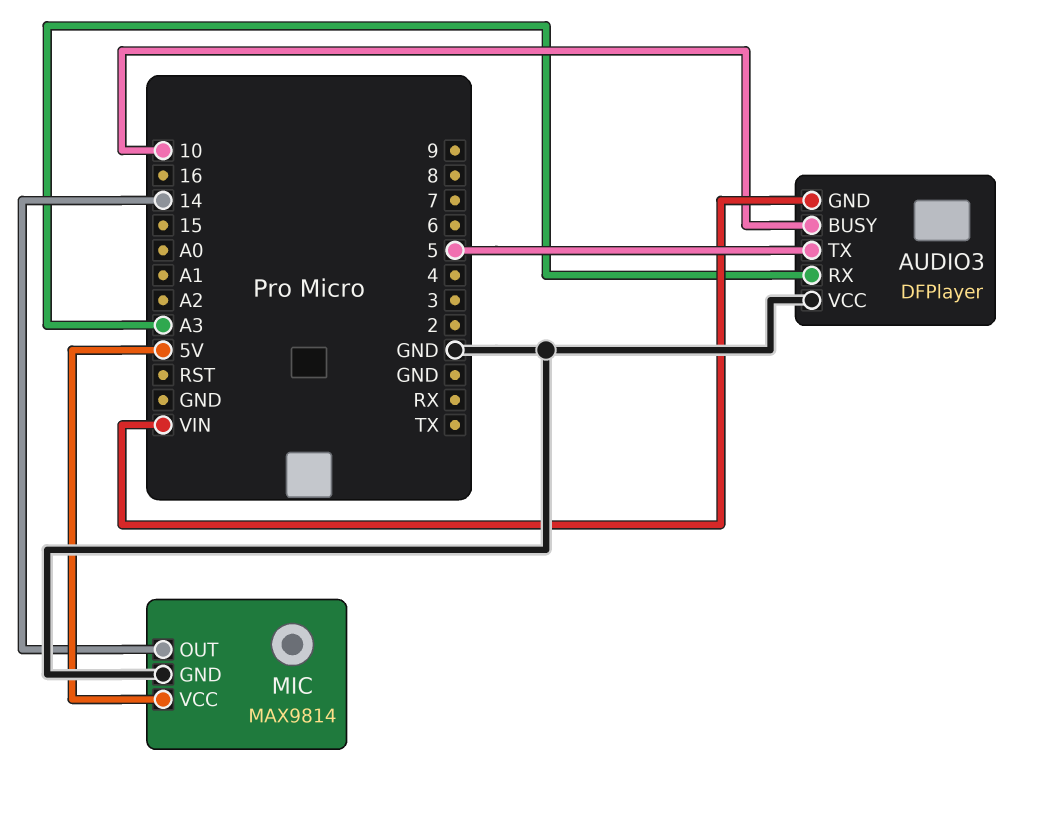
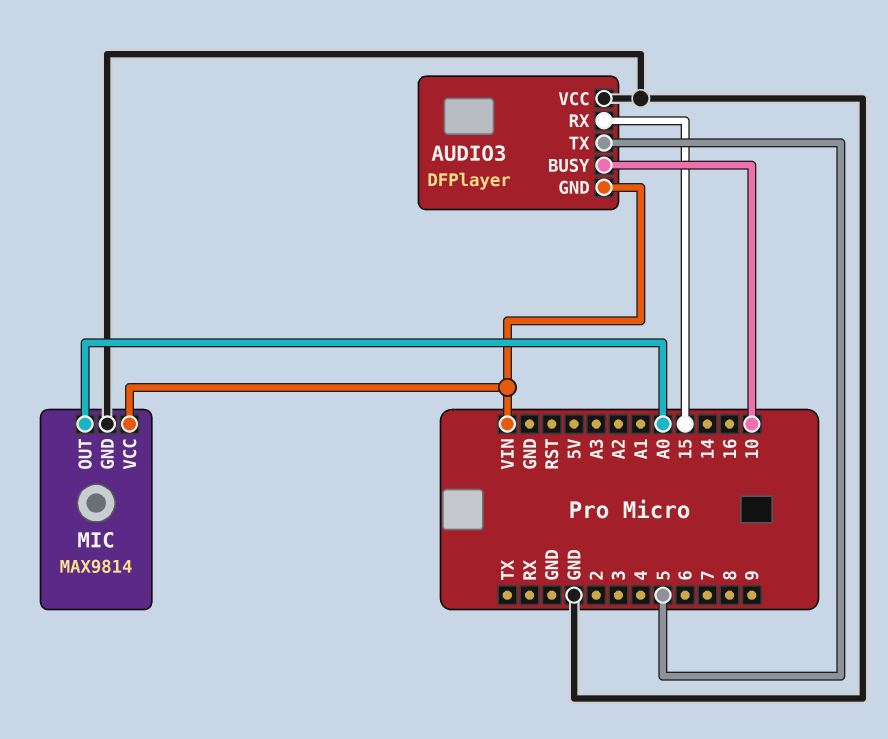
AUDIO3 pin RX: A3 -> 15
MIC pin OUT: 14 -> A0
MIC pin VCC: 5V -> VIN

